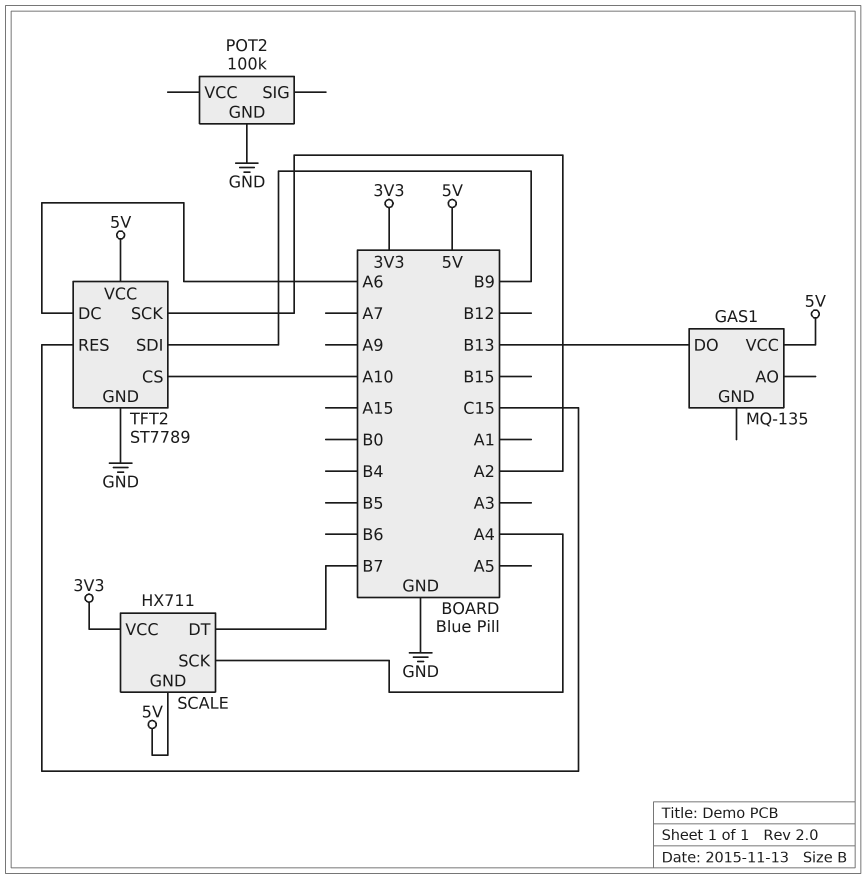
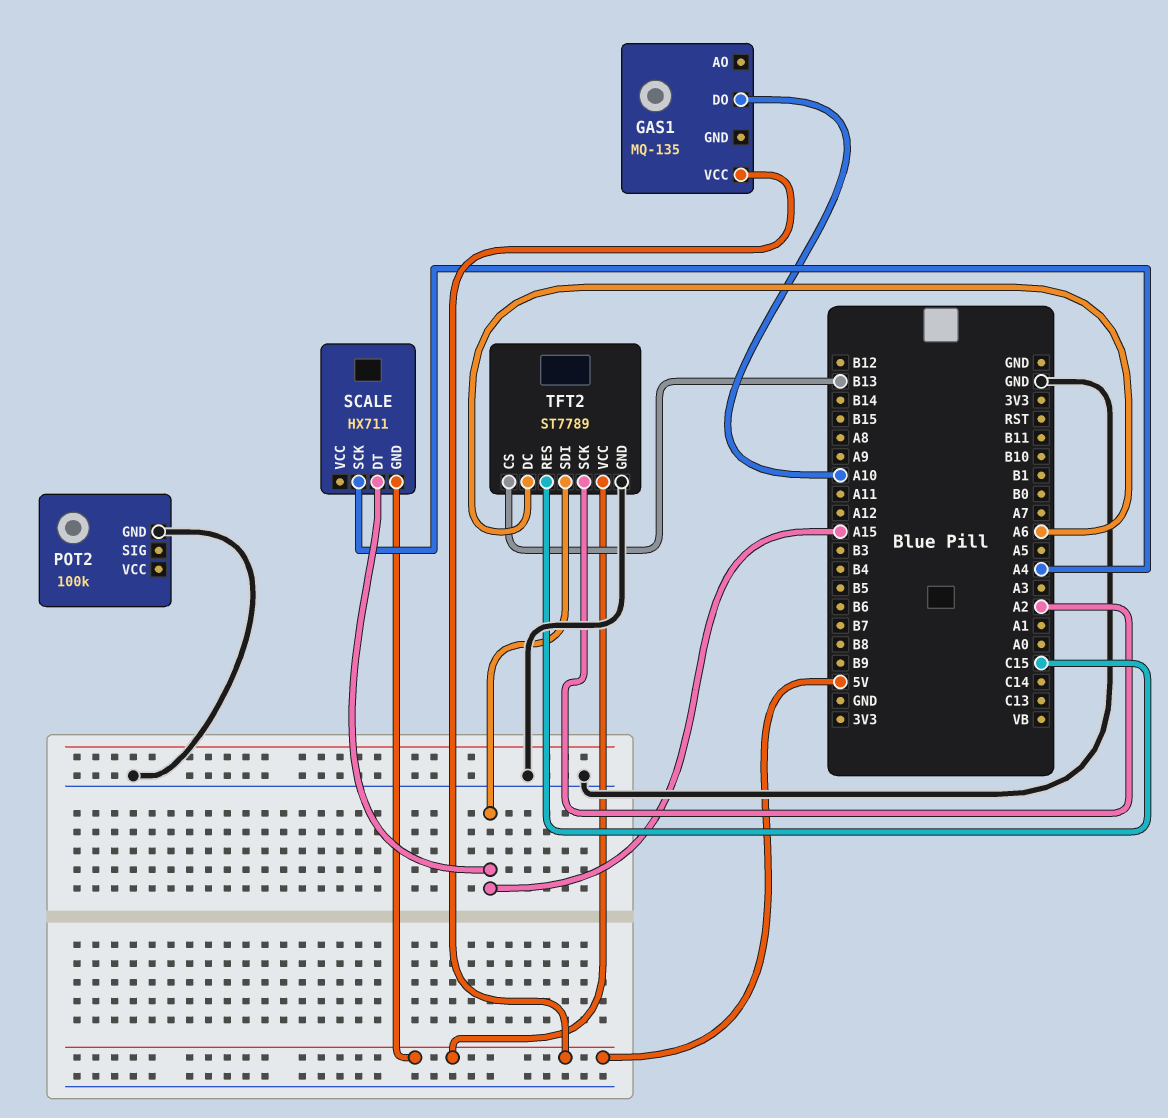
GAS1 pin DO: B13 -> A10
SCALE pin DT: B7 -> A15
SCALE pin VCC: 3V3 -> none
TFT2 pin CS: A10 -> B13
TFT2 pin SDI: B9 -> A15

